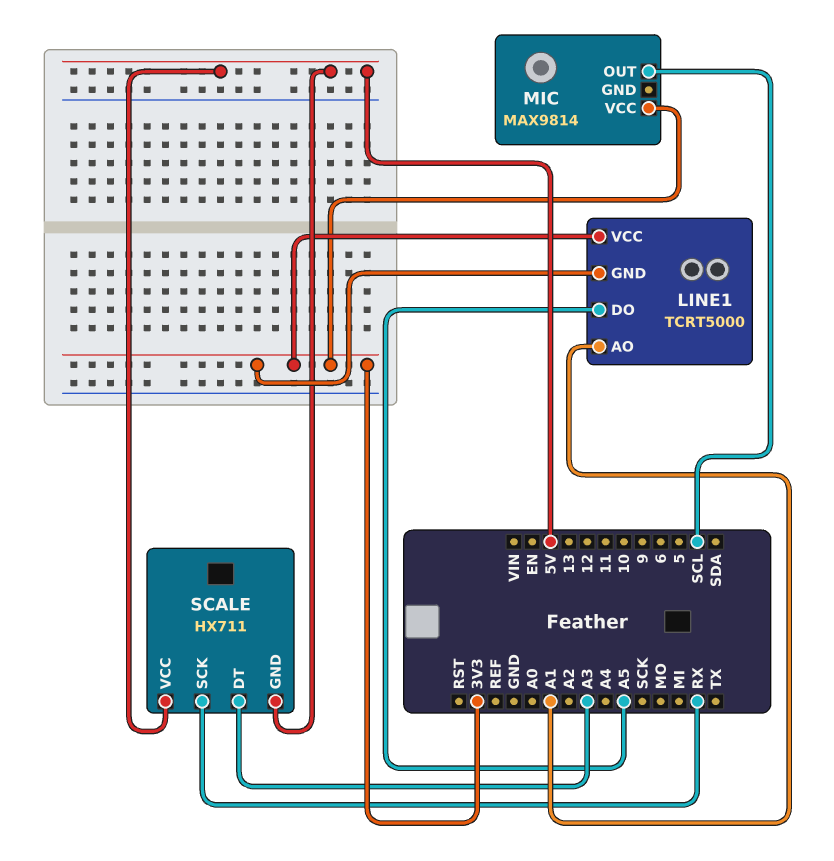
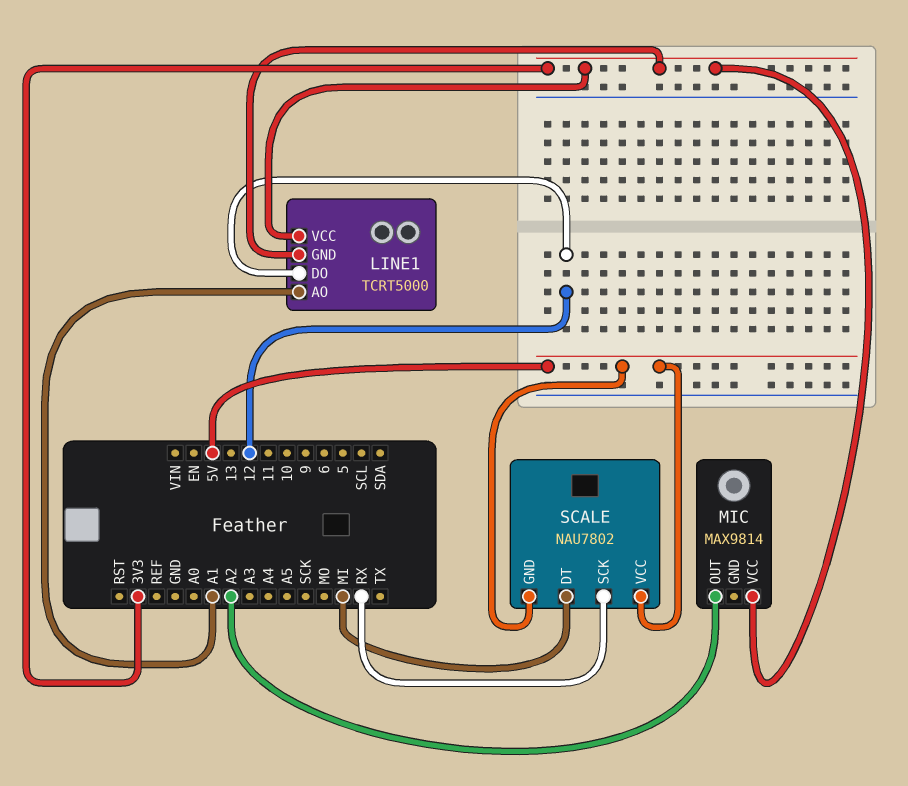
LINE1 pin DO: A5 -> 12
MIC pin OUT: SCL -> A2
SCALE: HX711 -> NAU7802
SCALE pin DT: A3 -> MI

